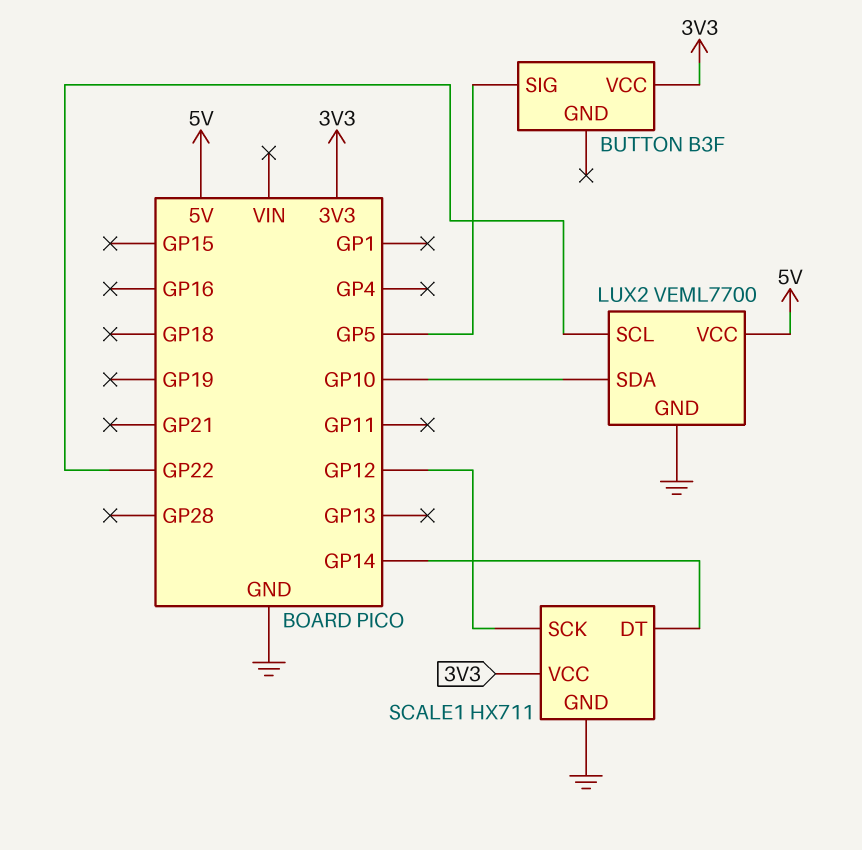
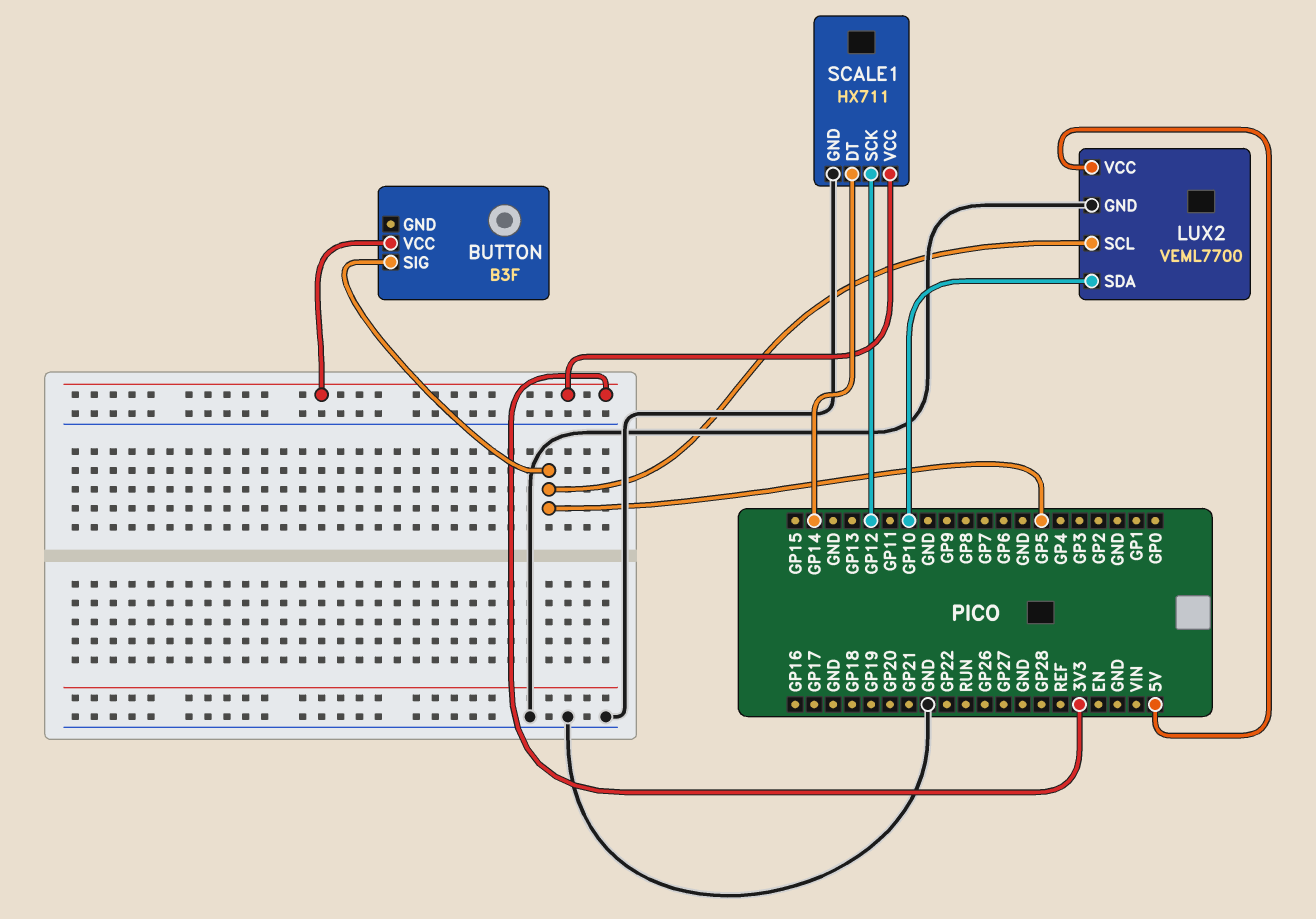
LUX2 pin SCL: GP22 -> GP5

